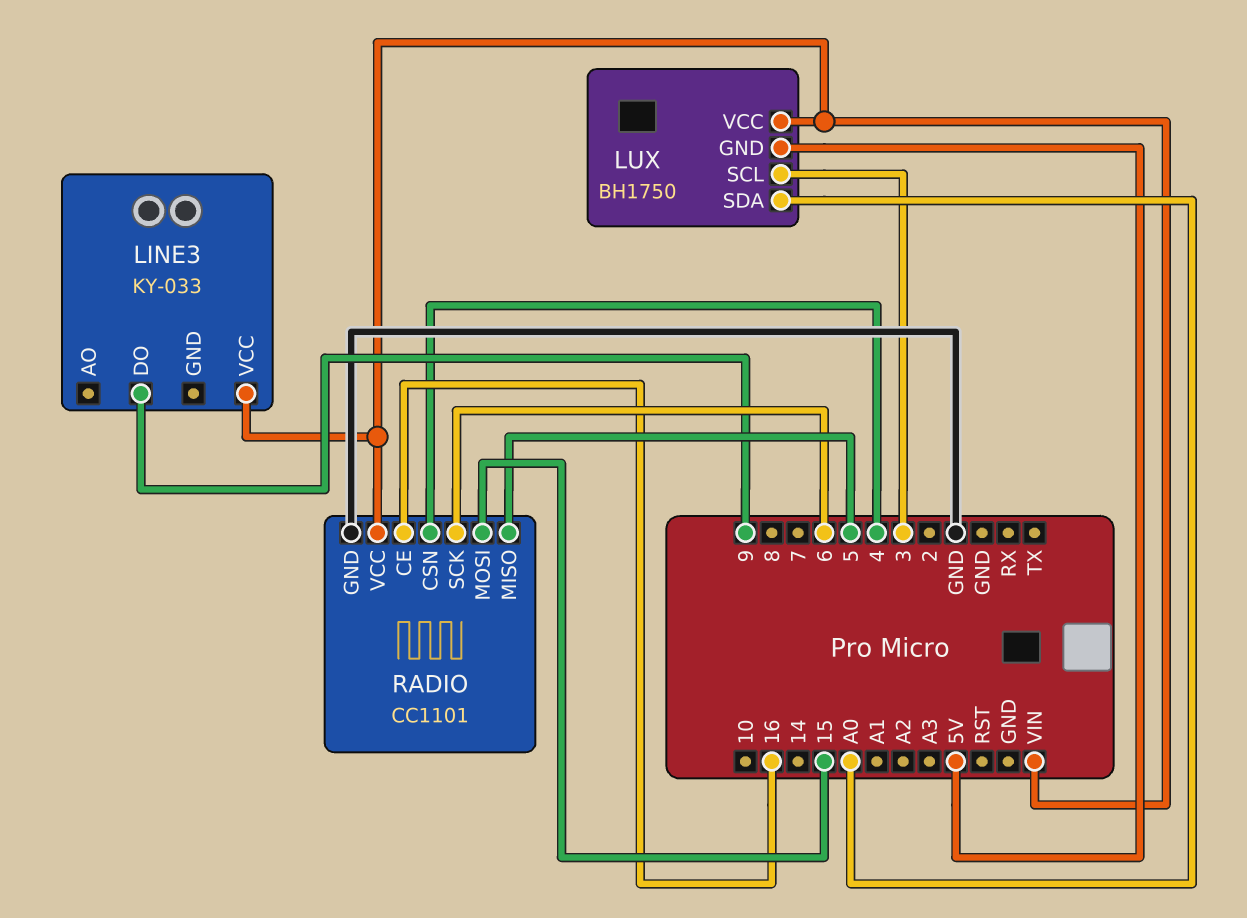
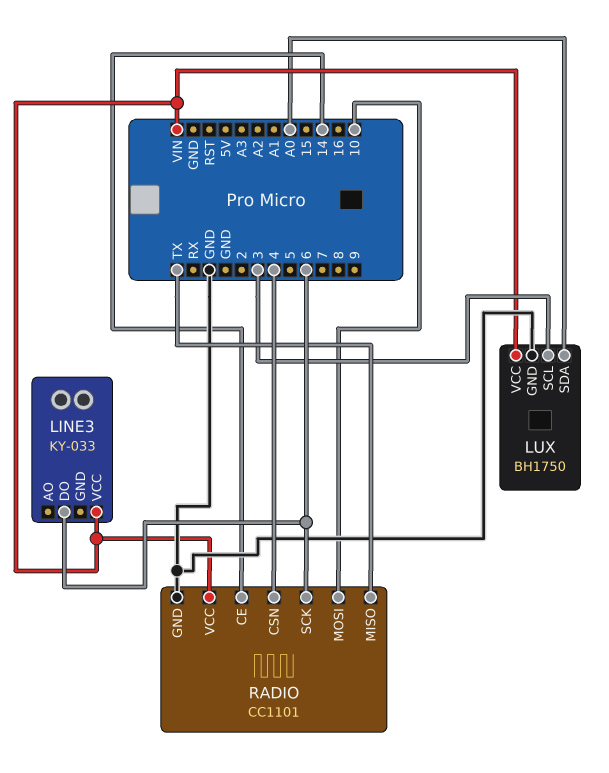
LINE3 pin DO: 9 -> 6
LUX pin GND: 5V -> GND
RADIO pin CE: 16 -> 14
RADIO pin MISO: 5 -> TX
RADIO pin MOSI: 15 -> 10

